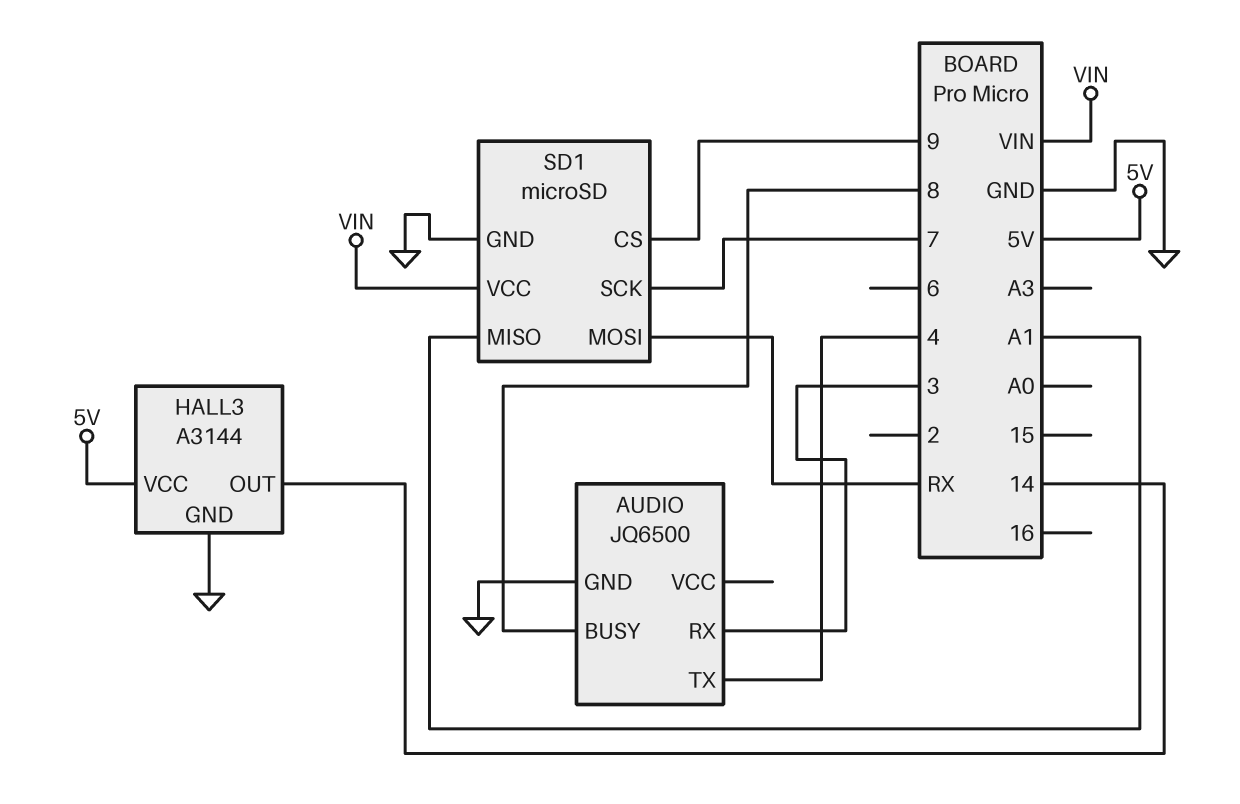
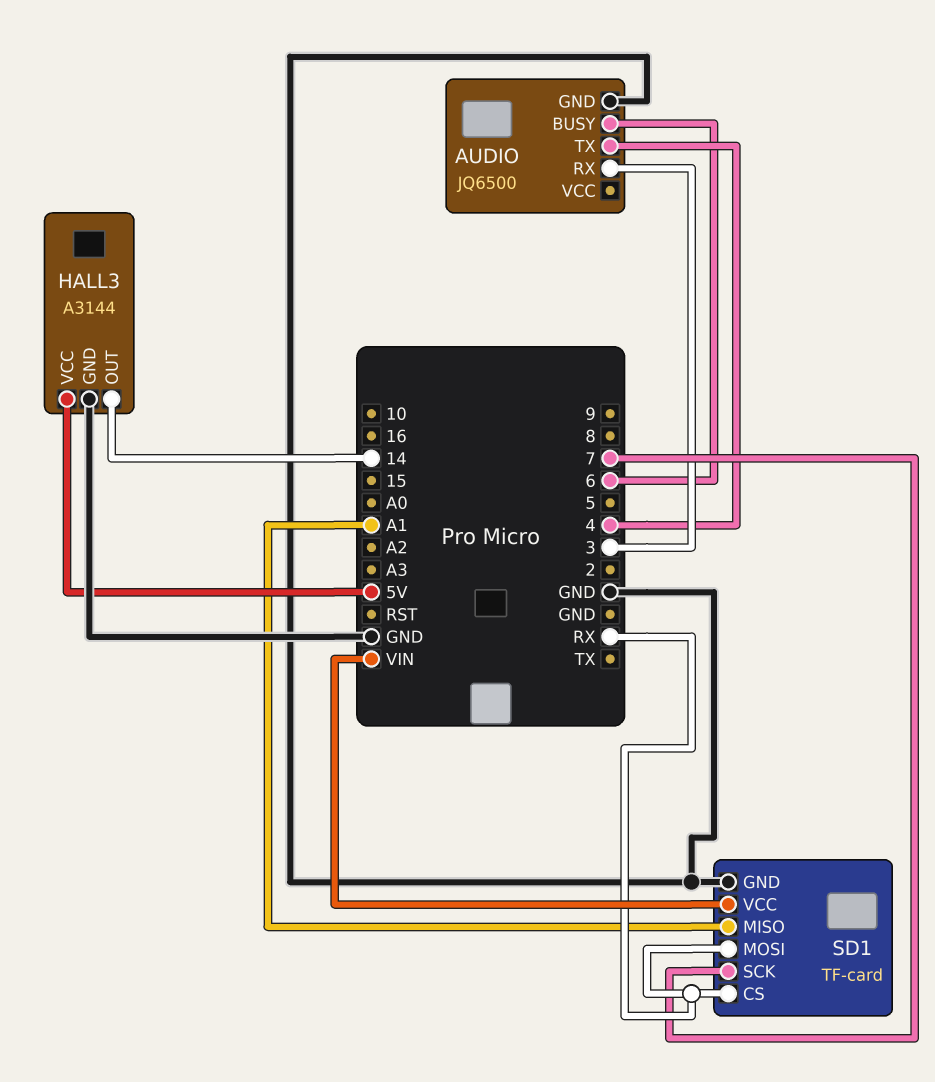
AUDIO pin BUSY: 8 -> 6
SD1: microSD -> TF-card
SD1 pin CS: 9 -> RX

